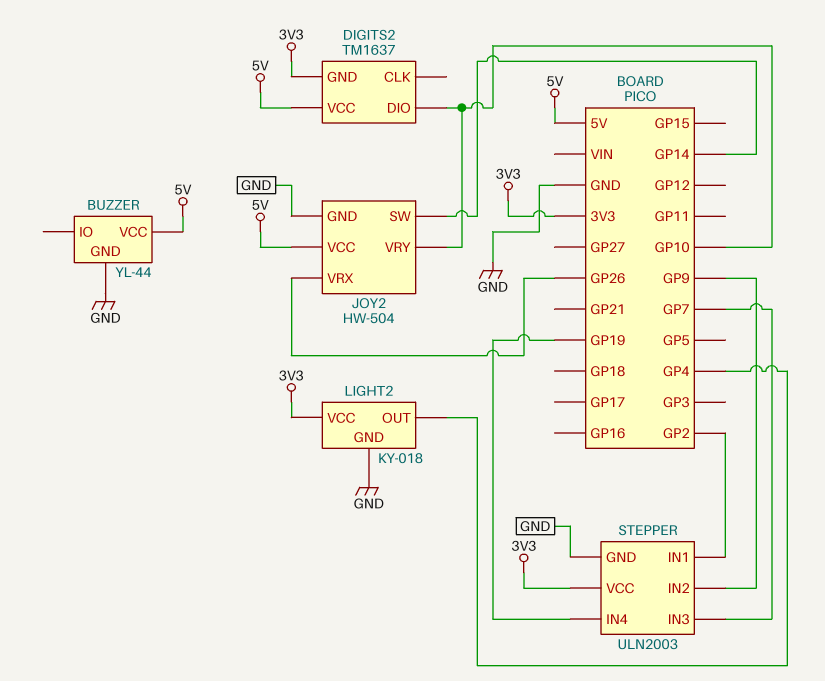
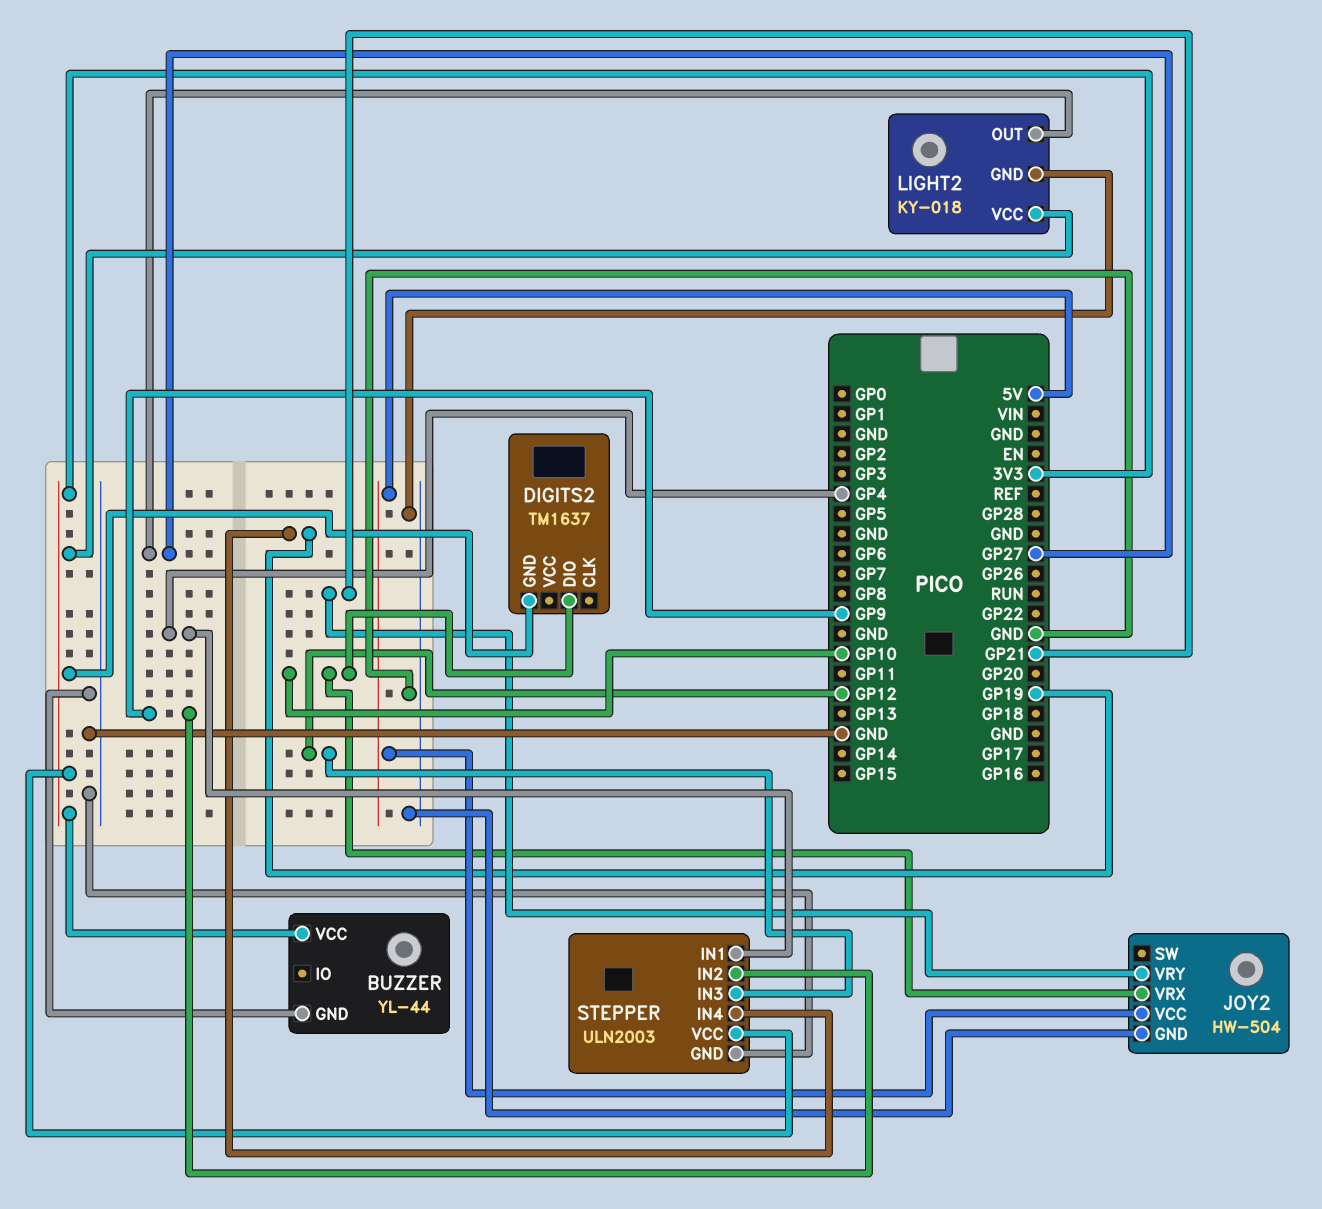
BUZZER pin VCC: 5V -> 3V3
DIGITS2 pin VCC: 5V -> none
JOY2 pin SW: GP14 -> none
JOY2 pin VRX: GP26 -> GP10
JOY2 pin VRY: GP10 -> GP21
LIGHT2 pin OUT: GP4 -> GP27
STEPPER pin IN1: GP2 -> GP4
STEPPER pin IN3: GP7 -> GP12

